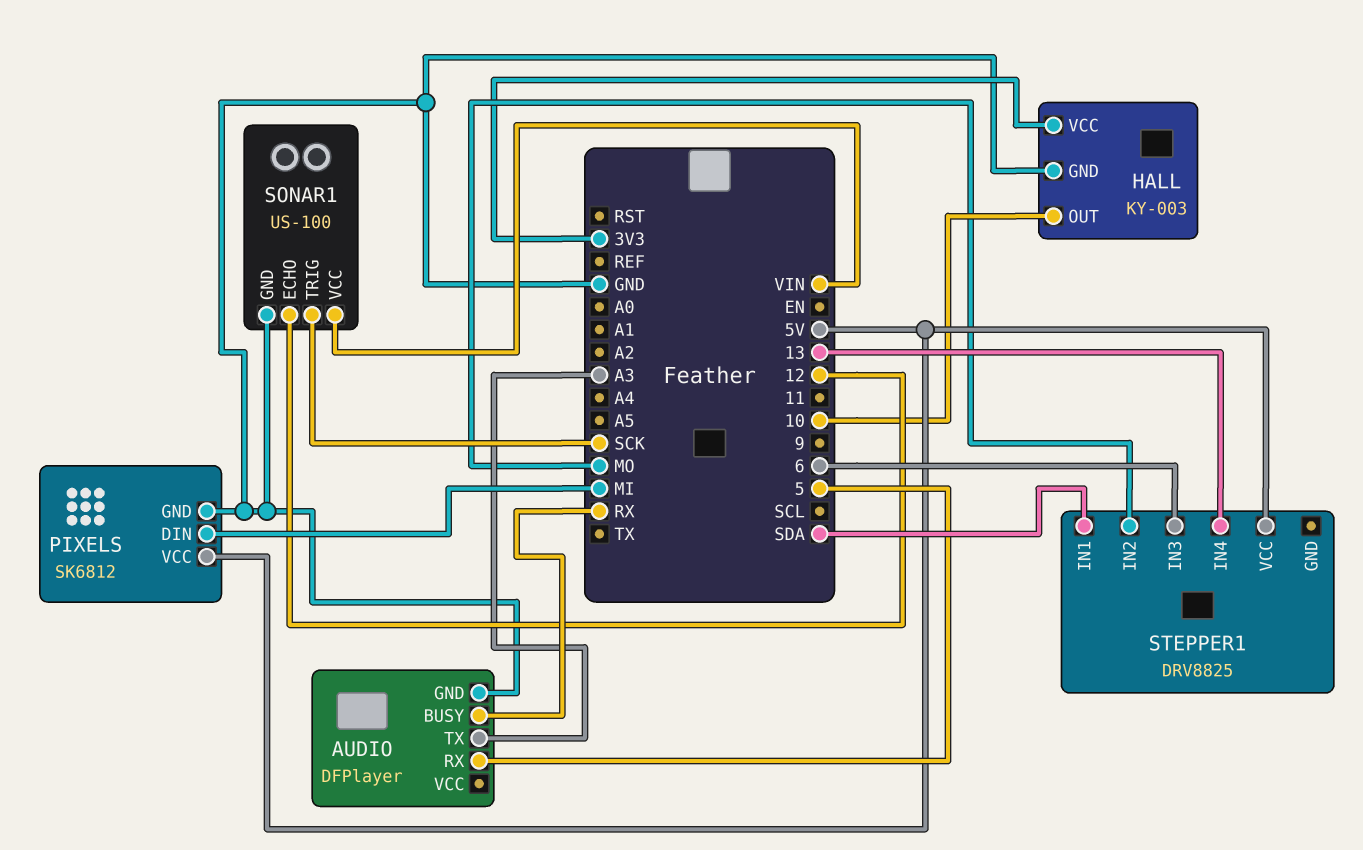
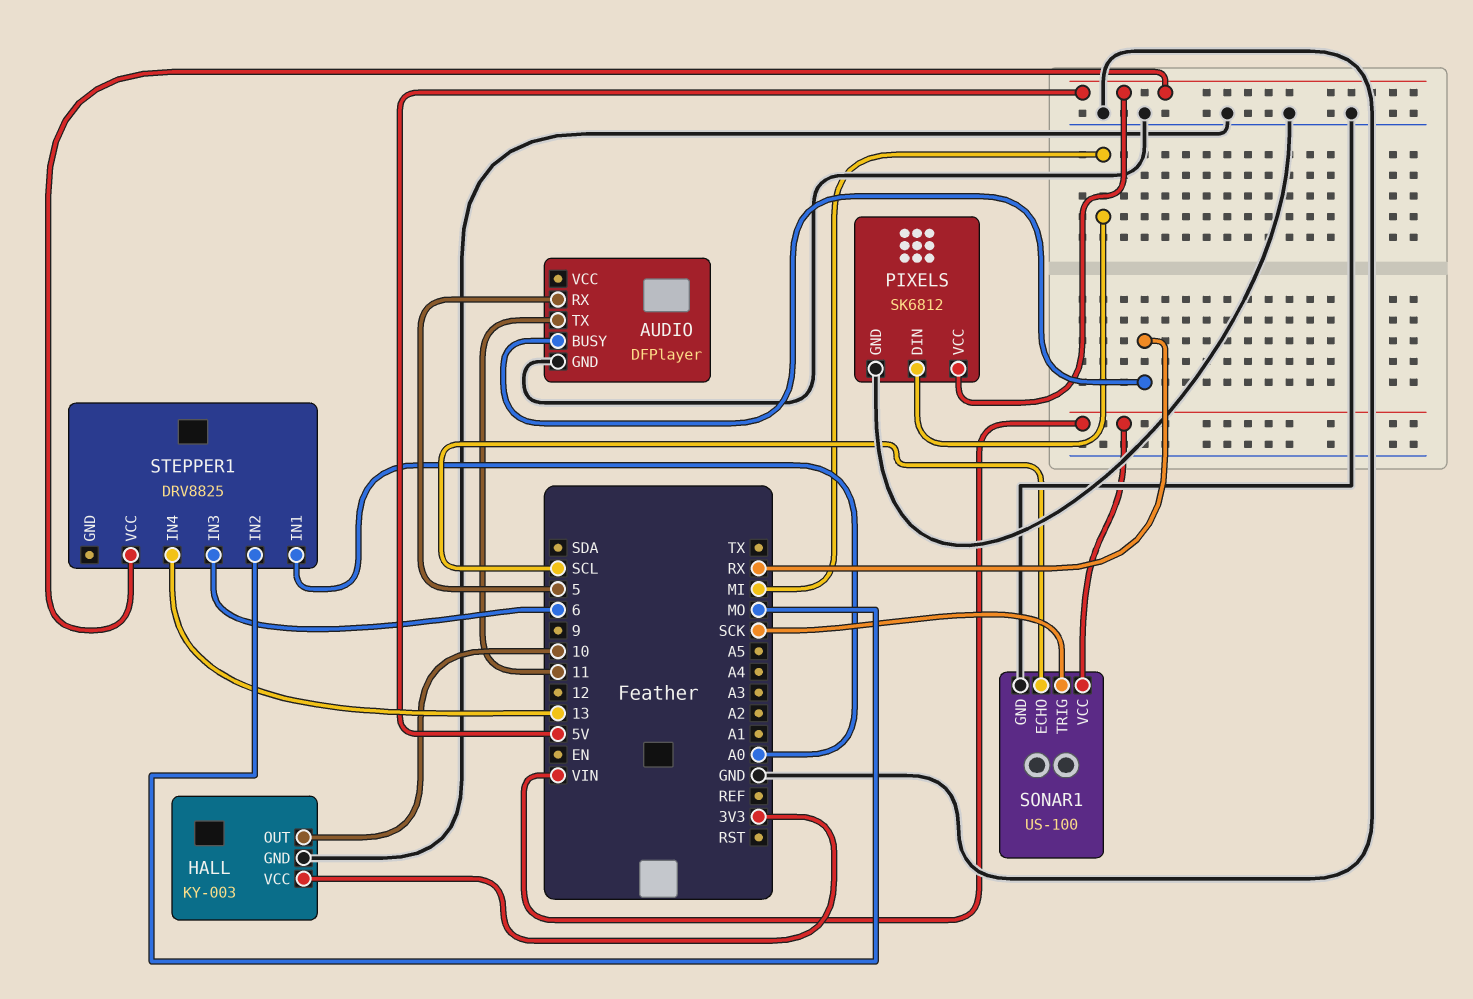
AUDIO pin TX: A3 -> 11
SONAR1 pin ECHO: 12 -> SCL
STEPPER1 pin IN1: SDA -> A0

